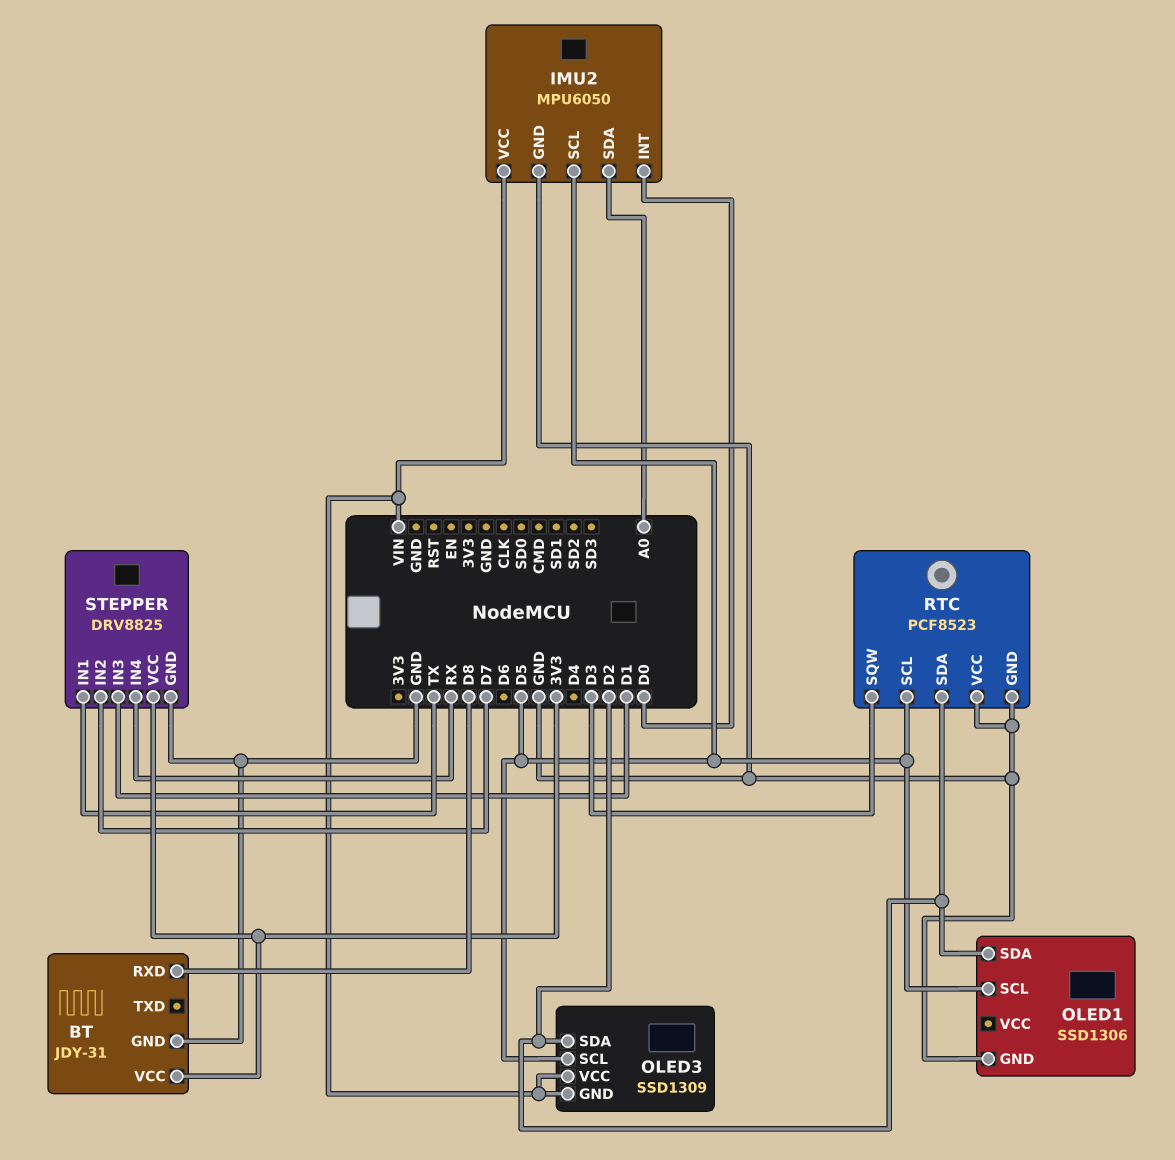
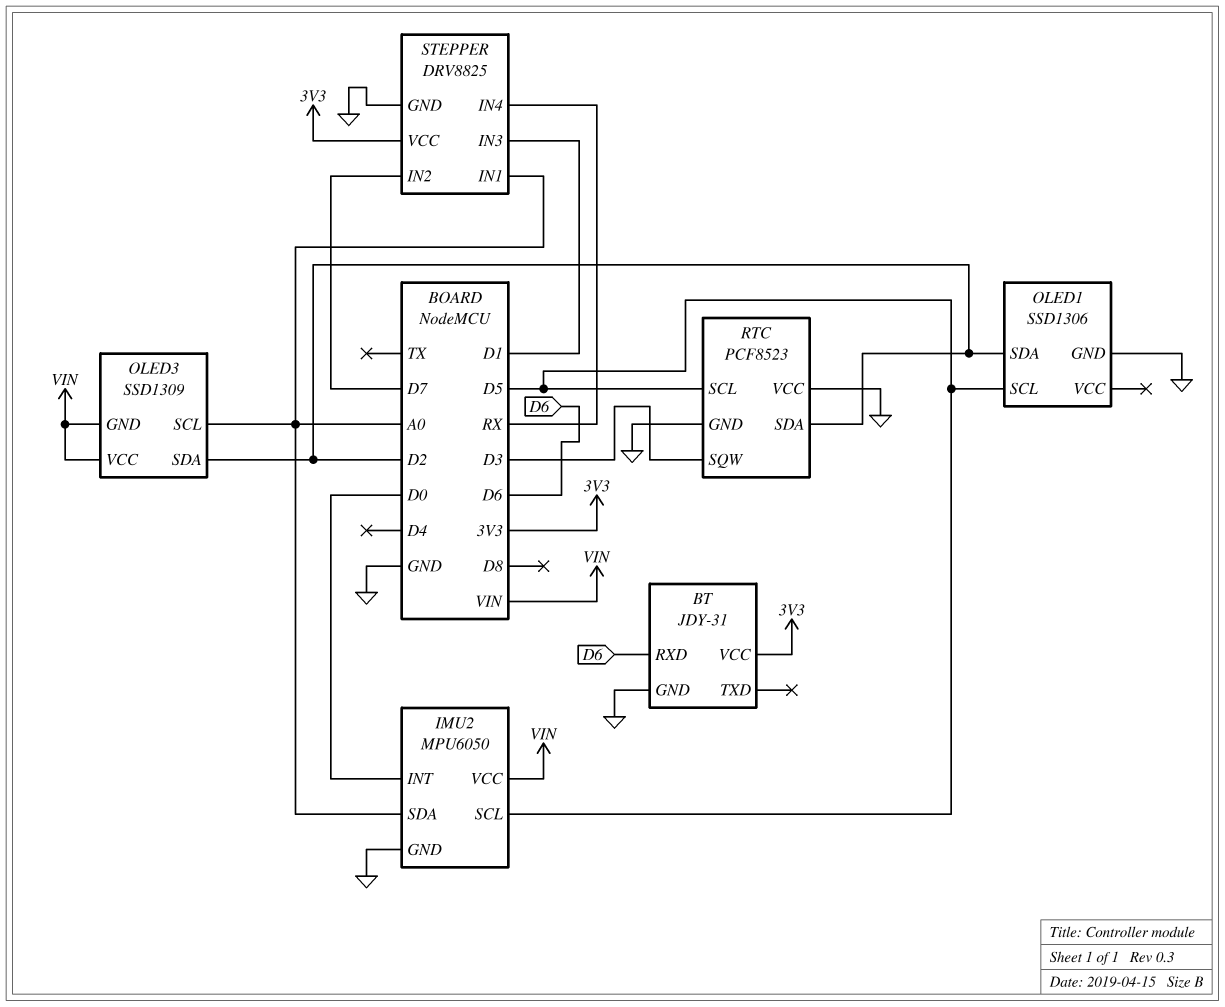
BT pin RXD: D8 -> D6
OLED3 pin SCL: D5 -> A0
STEPPER pin IN1: TX -> A0

